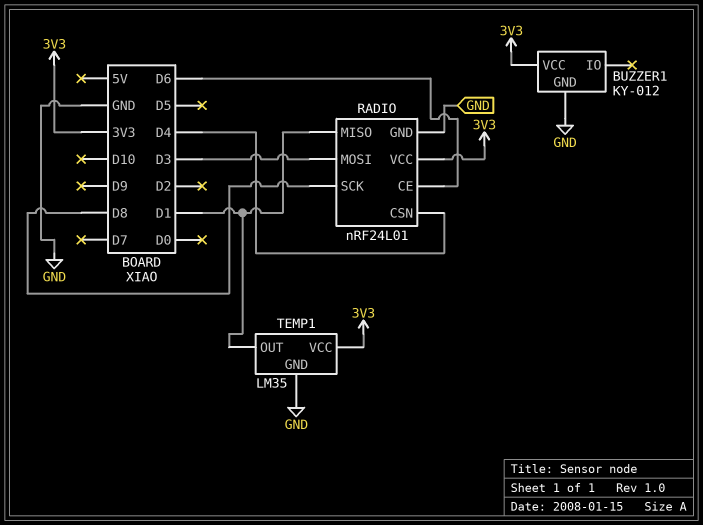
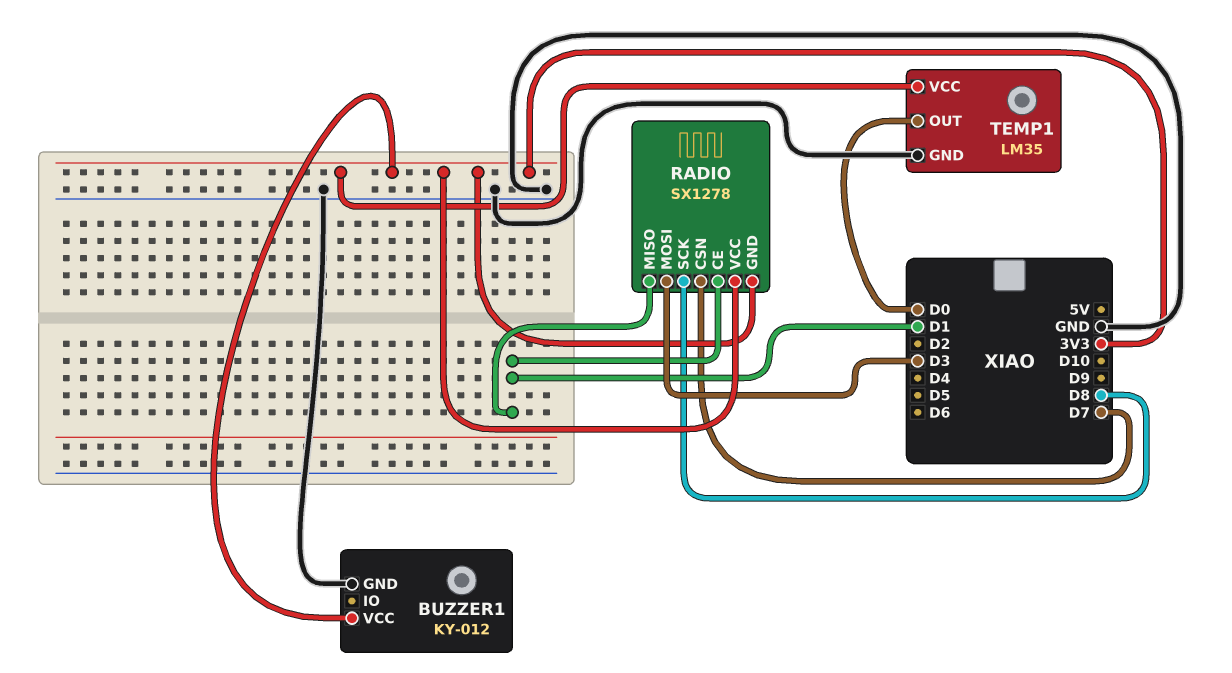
RADIO: nRF24L01 -> SX1278
RADIO pin CE: D6 -> D1
RADIO pin CSN: D4 -> D7
RADIO pin GND: GND -> 3V3
TEMP1 pin OUT: D1 -> D0

